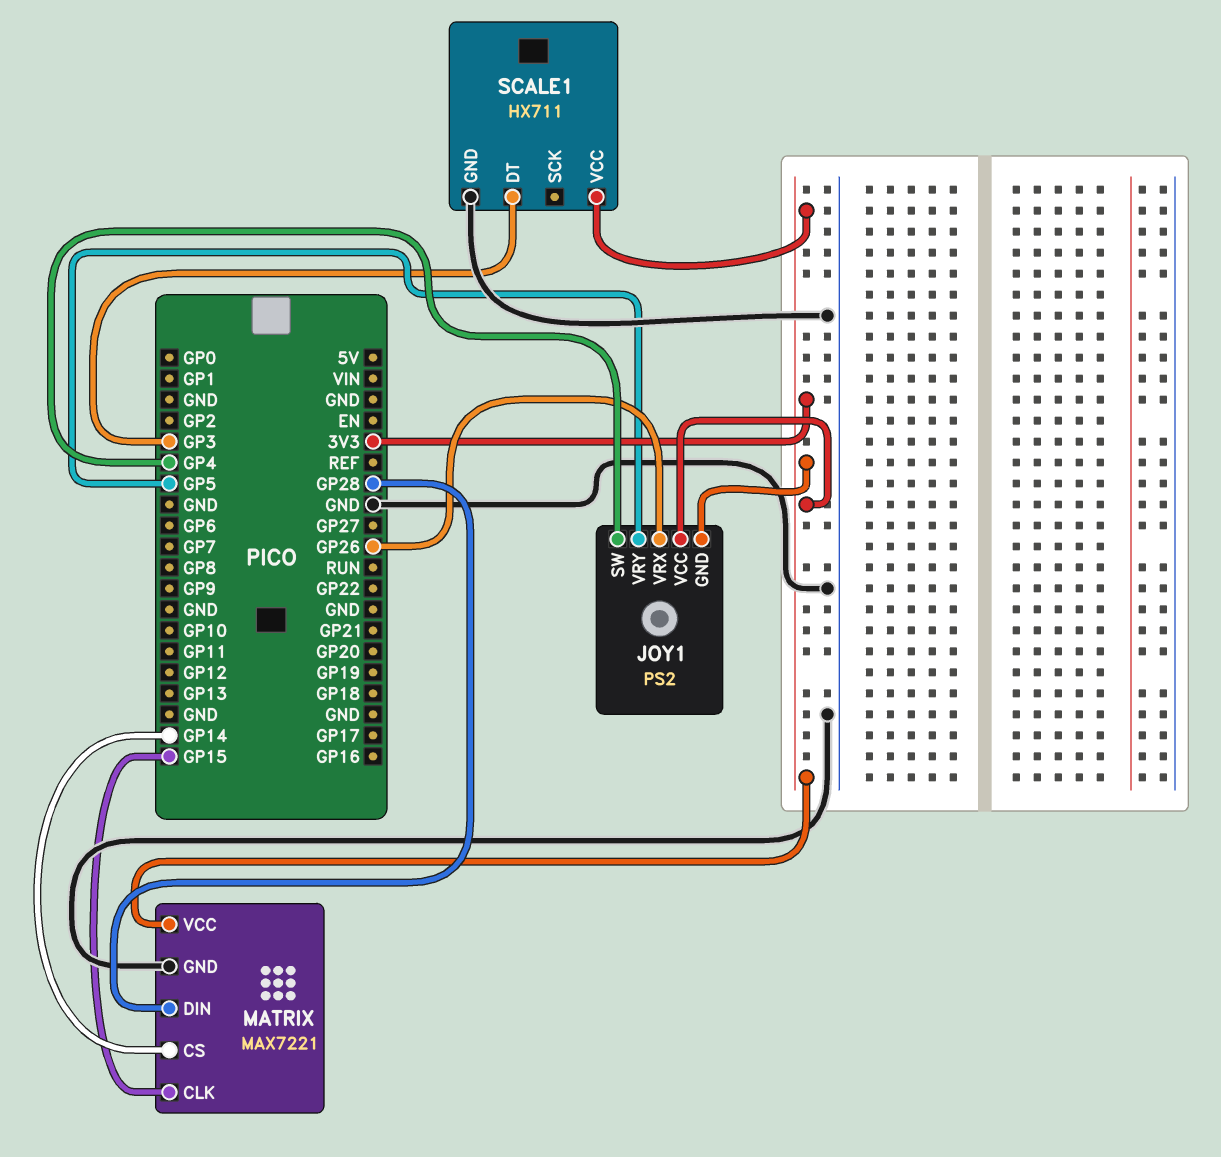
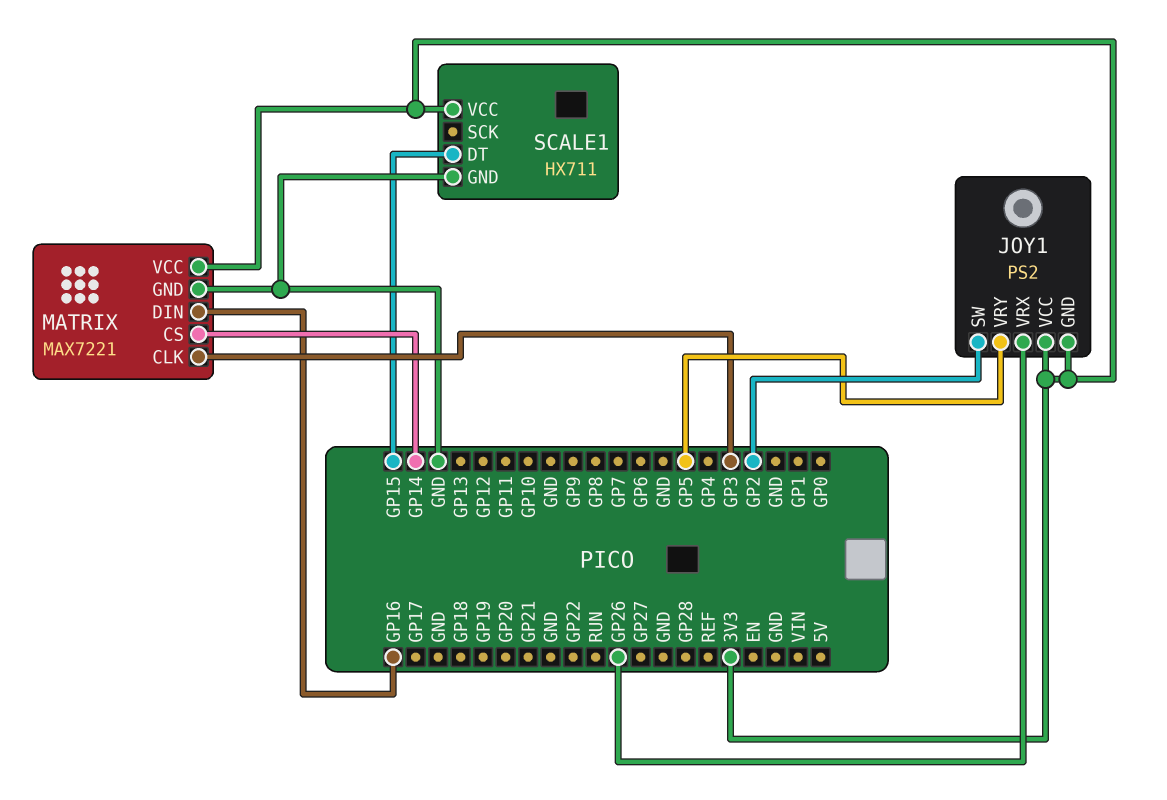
JOY1 pin SW: GP4 -> GP2
MATRIX pin CLK: GP15 -> GP3
MATRIX pin DIN: GP28 -> GP16
SCALE1 pin DT: GP3 -> GP15

